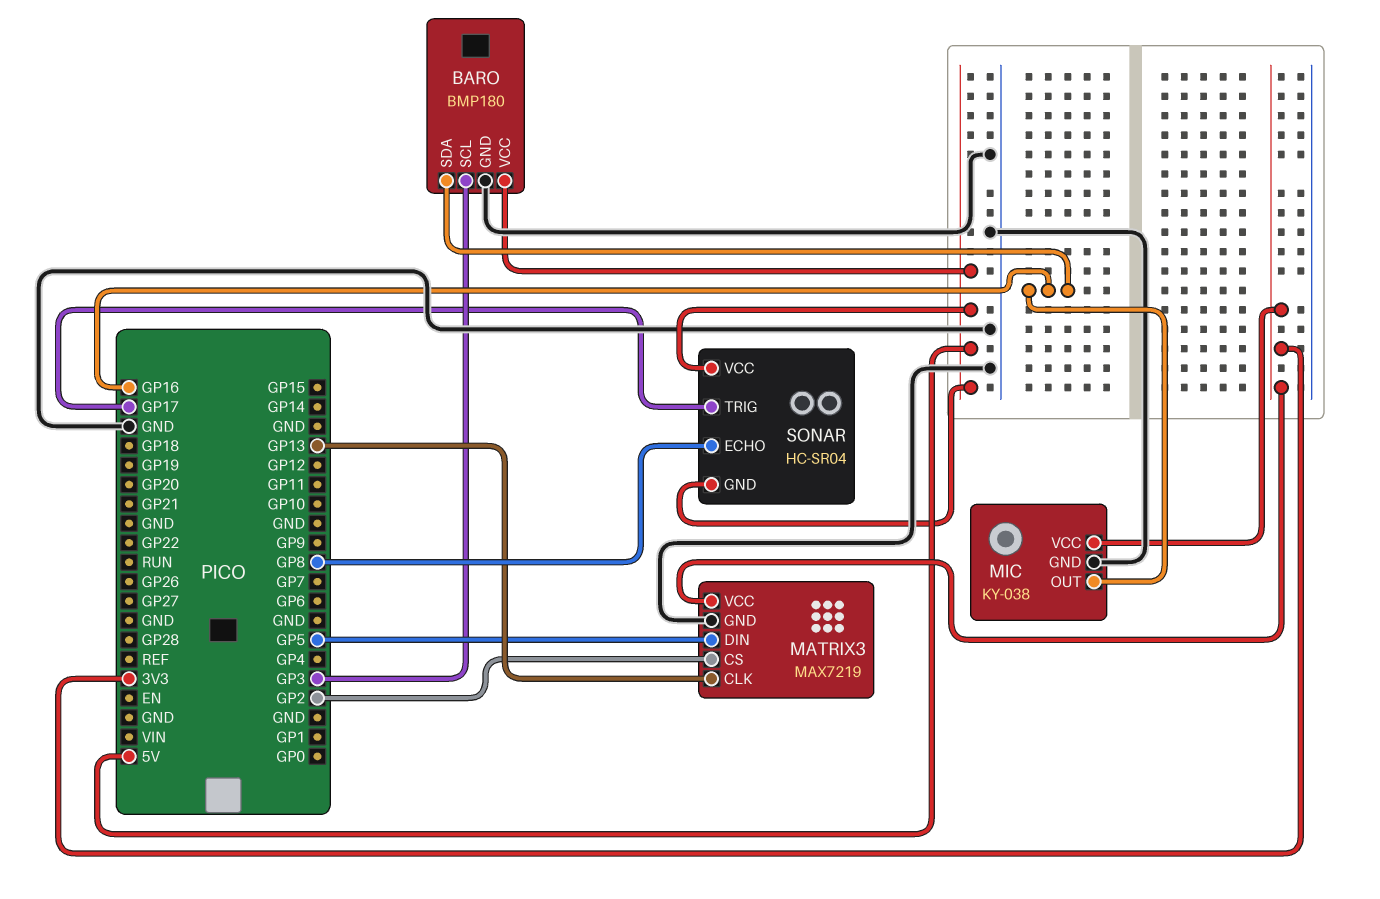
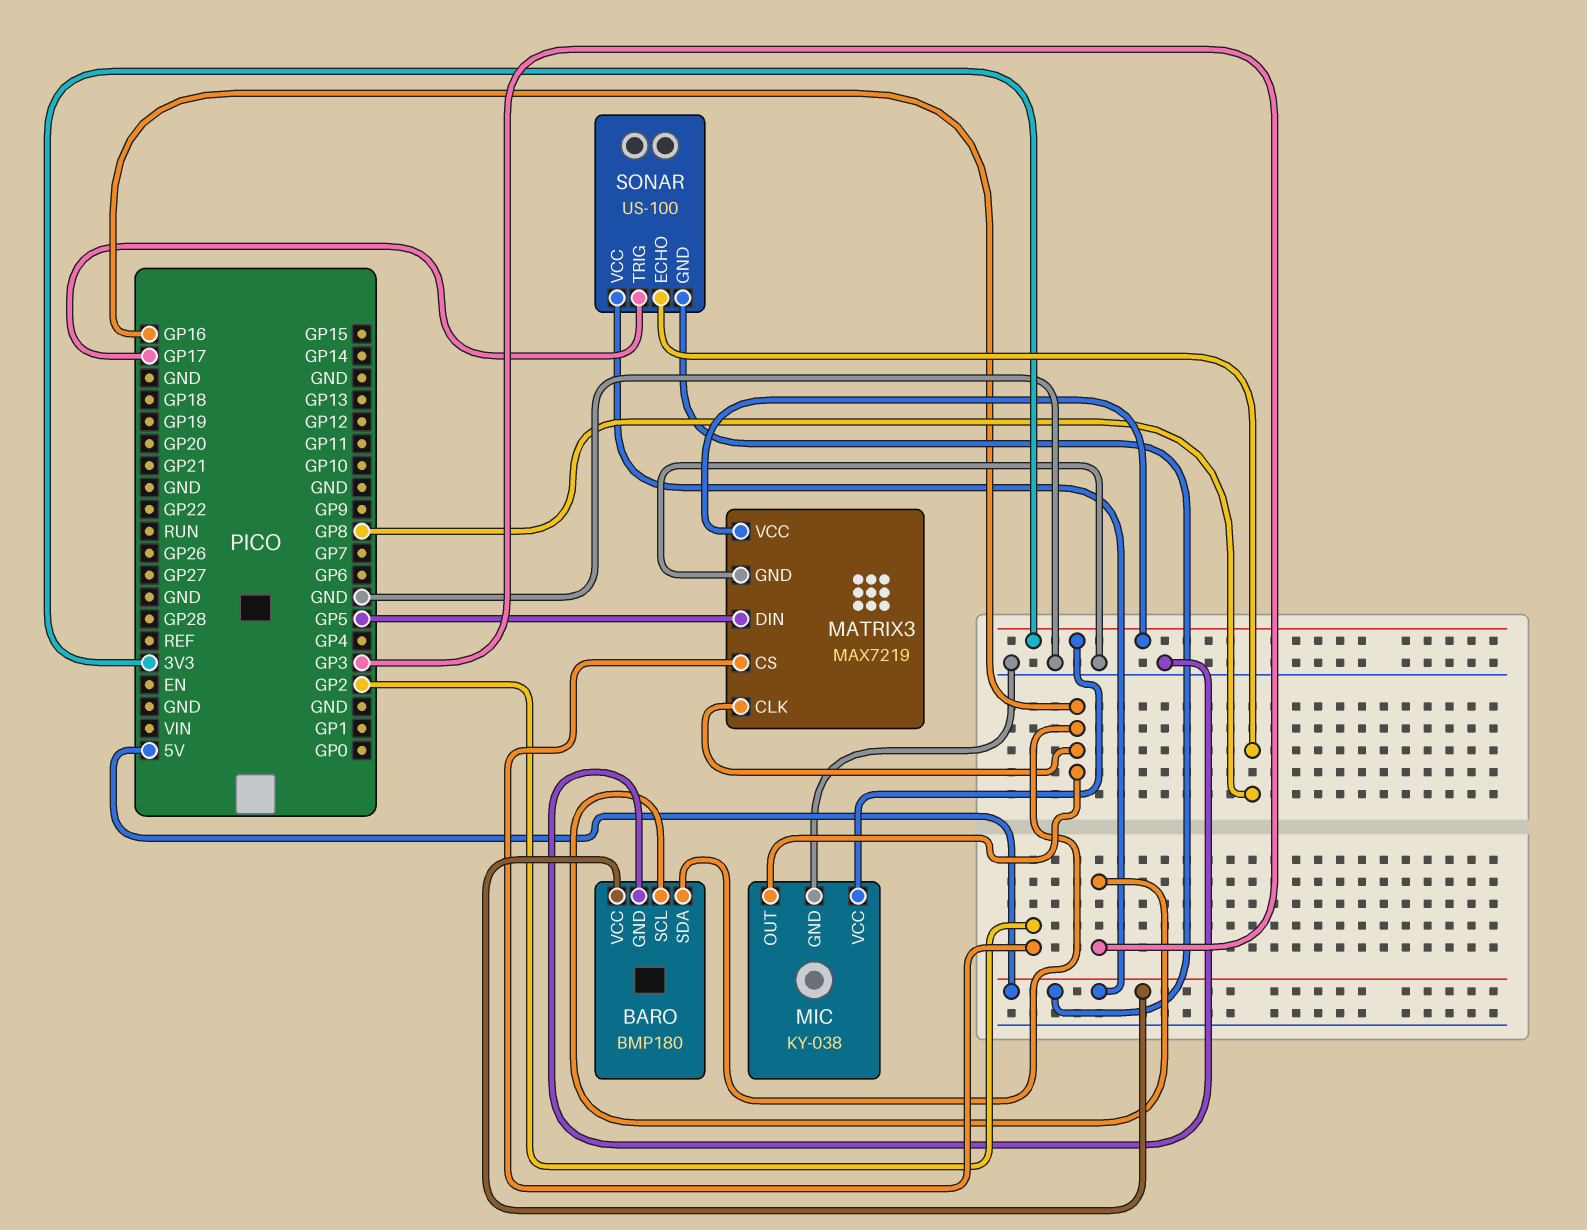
MATRIX3 pin CLK: GP13 -> GP16
SONAR: HC-SR04 -> US-100

